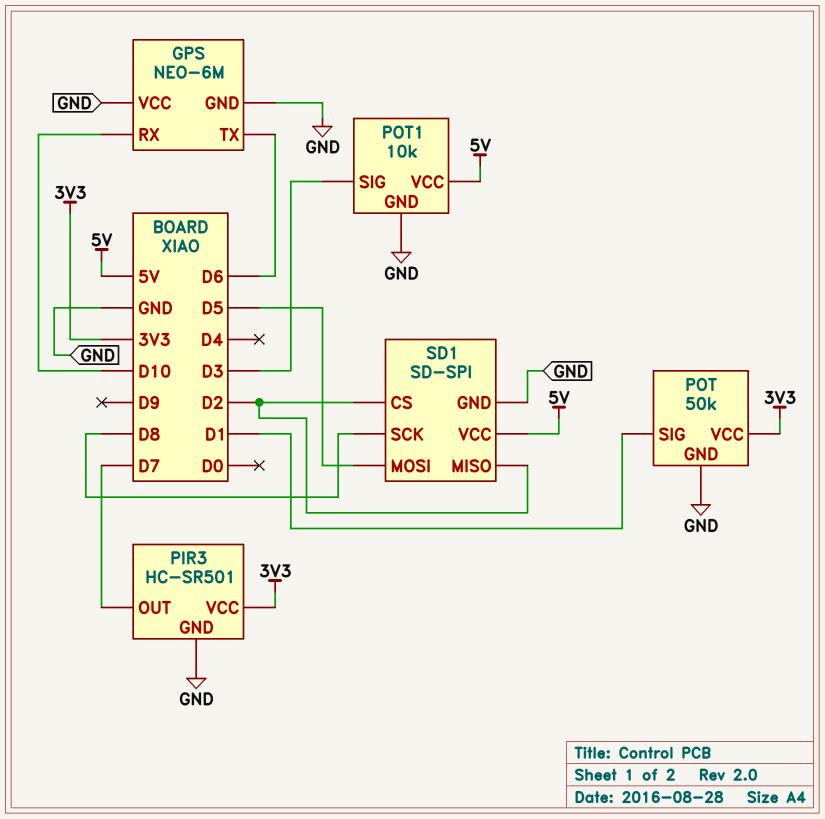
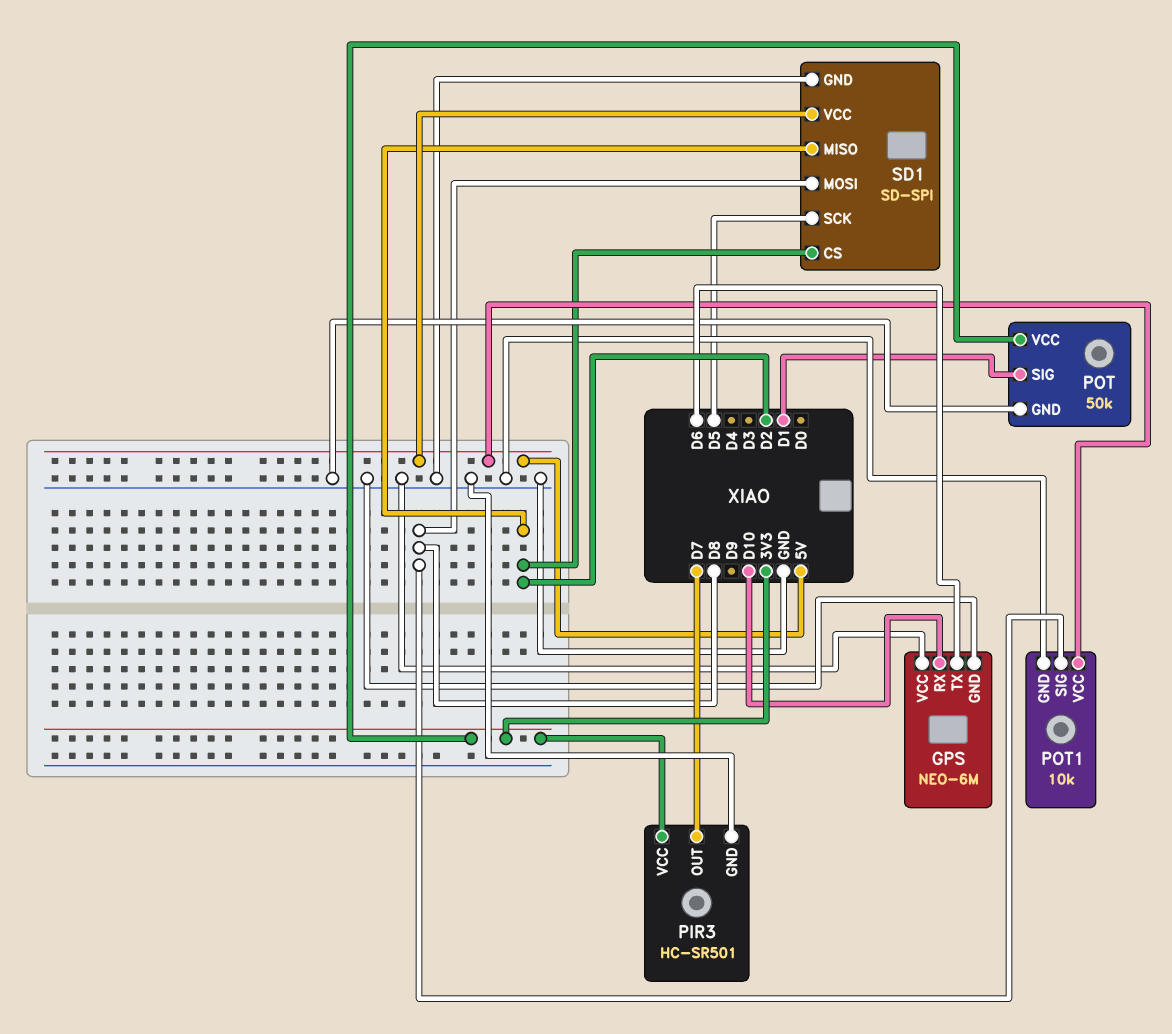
POT1 pin SIG: D3 -> D8
SD1 pin MOSI: D5 -> D8
SD1 pin SCK: D8 -> D5

